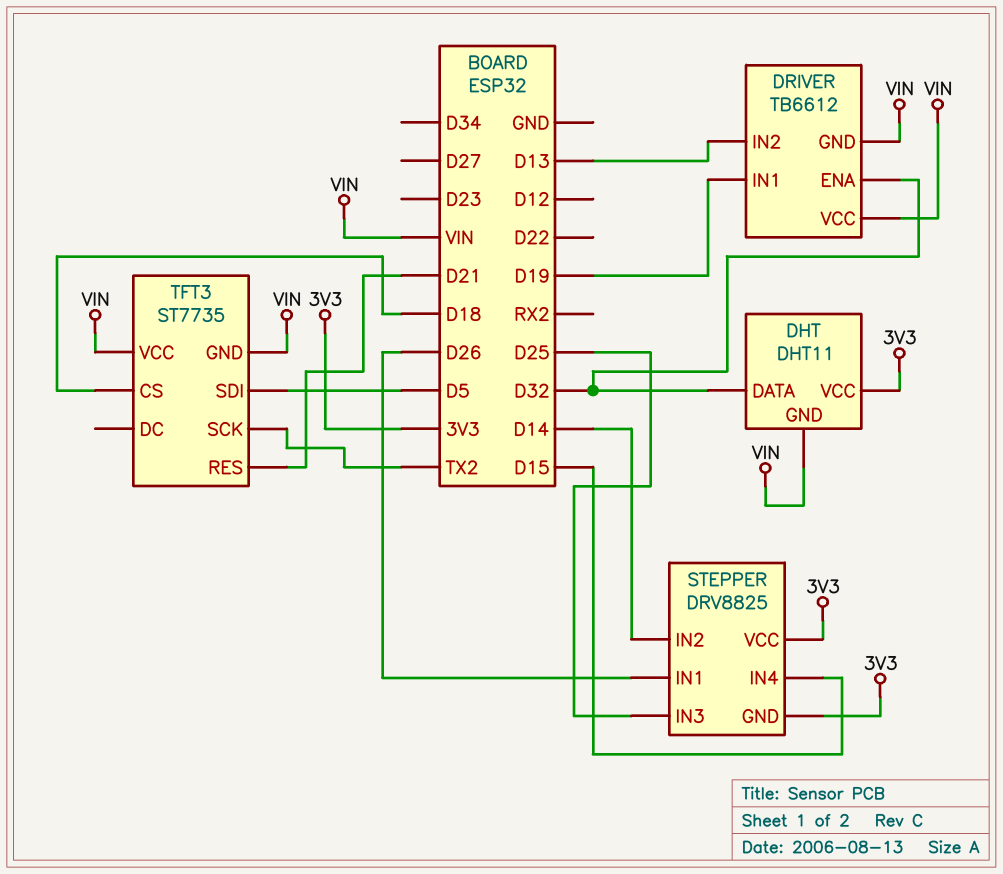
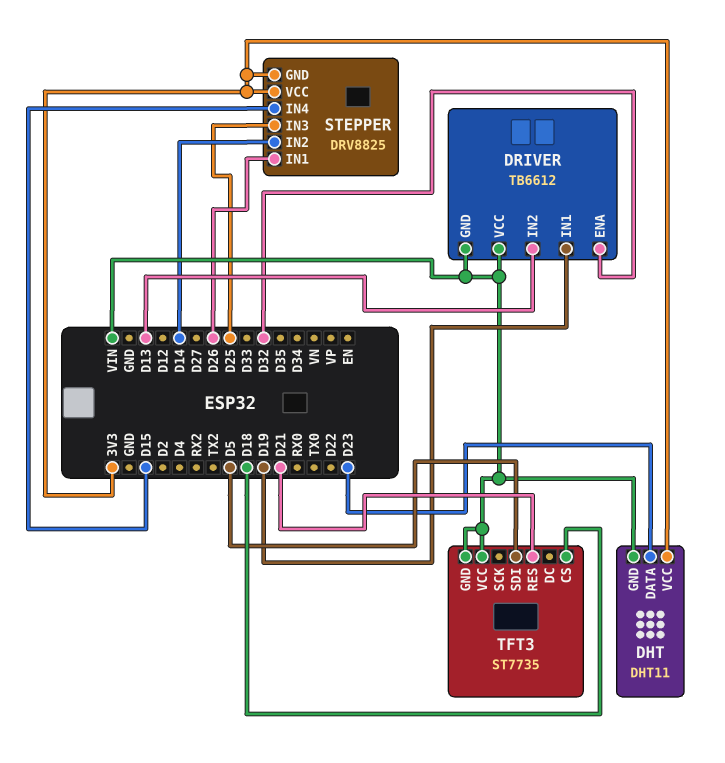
DHT pin DATA: D32 -> D23
TFT3 pin SCK: TX2 -> none

